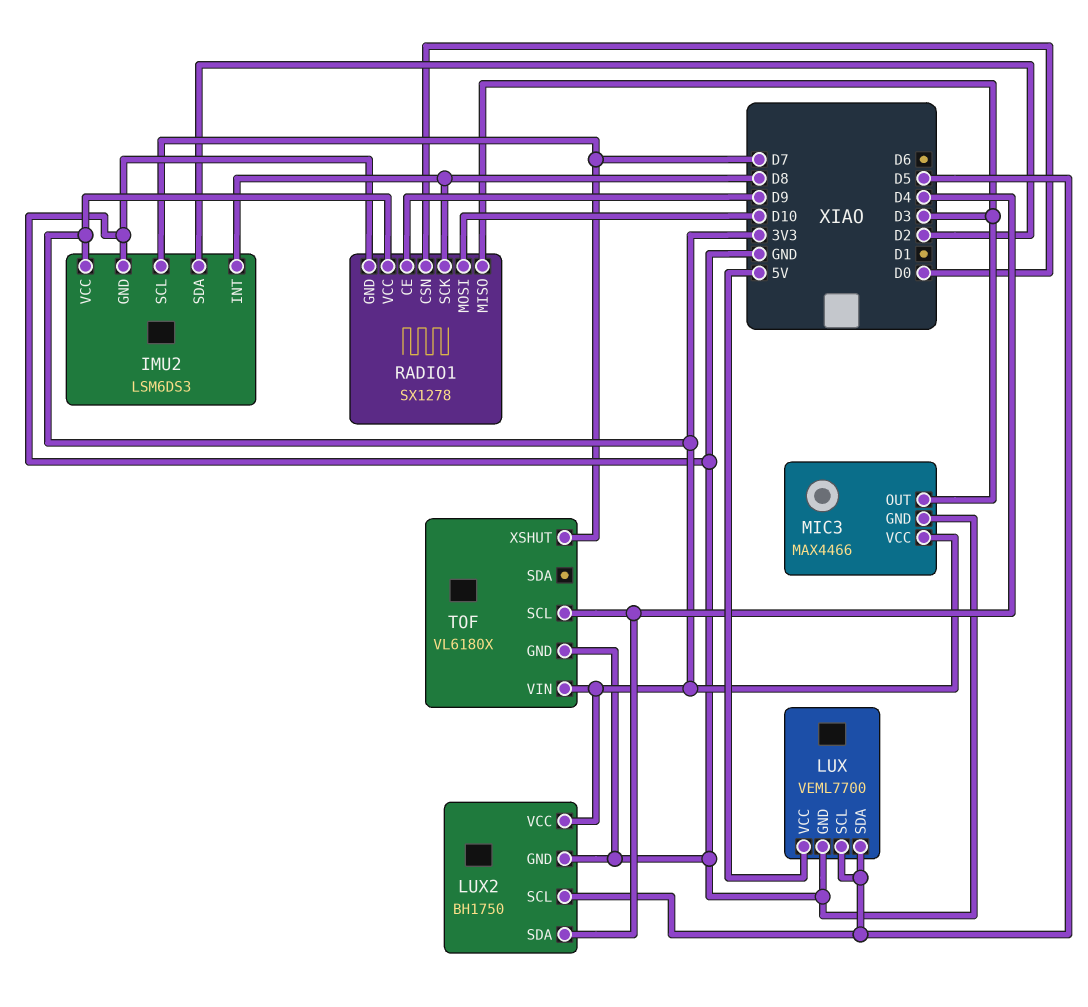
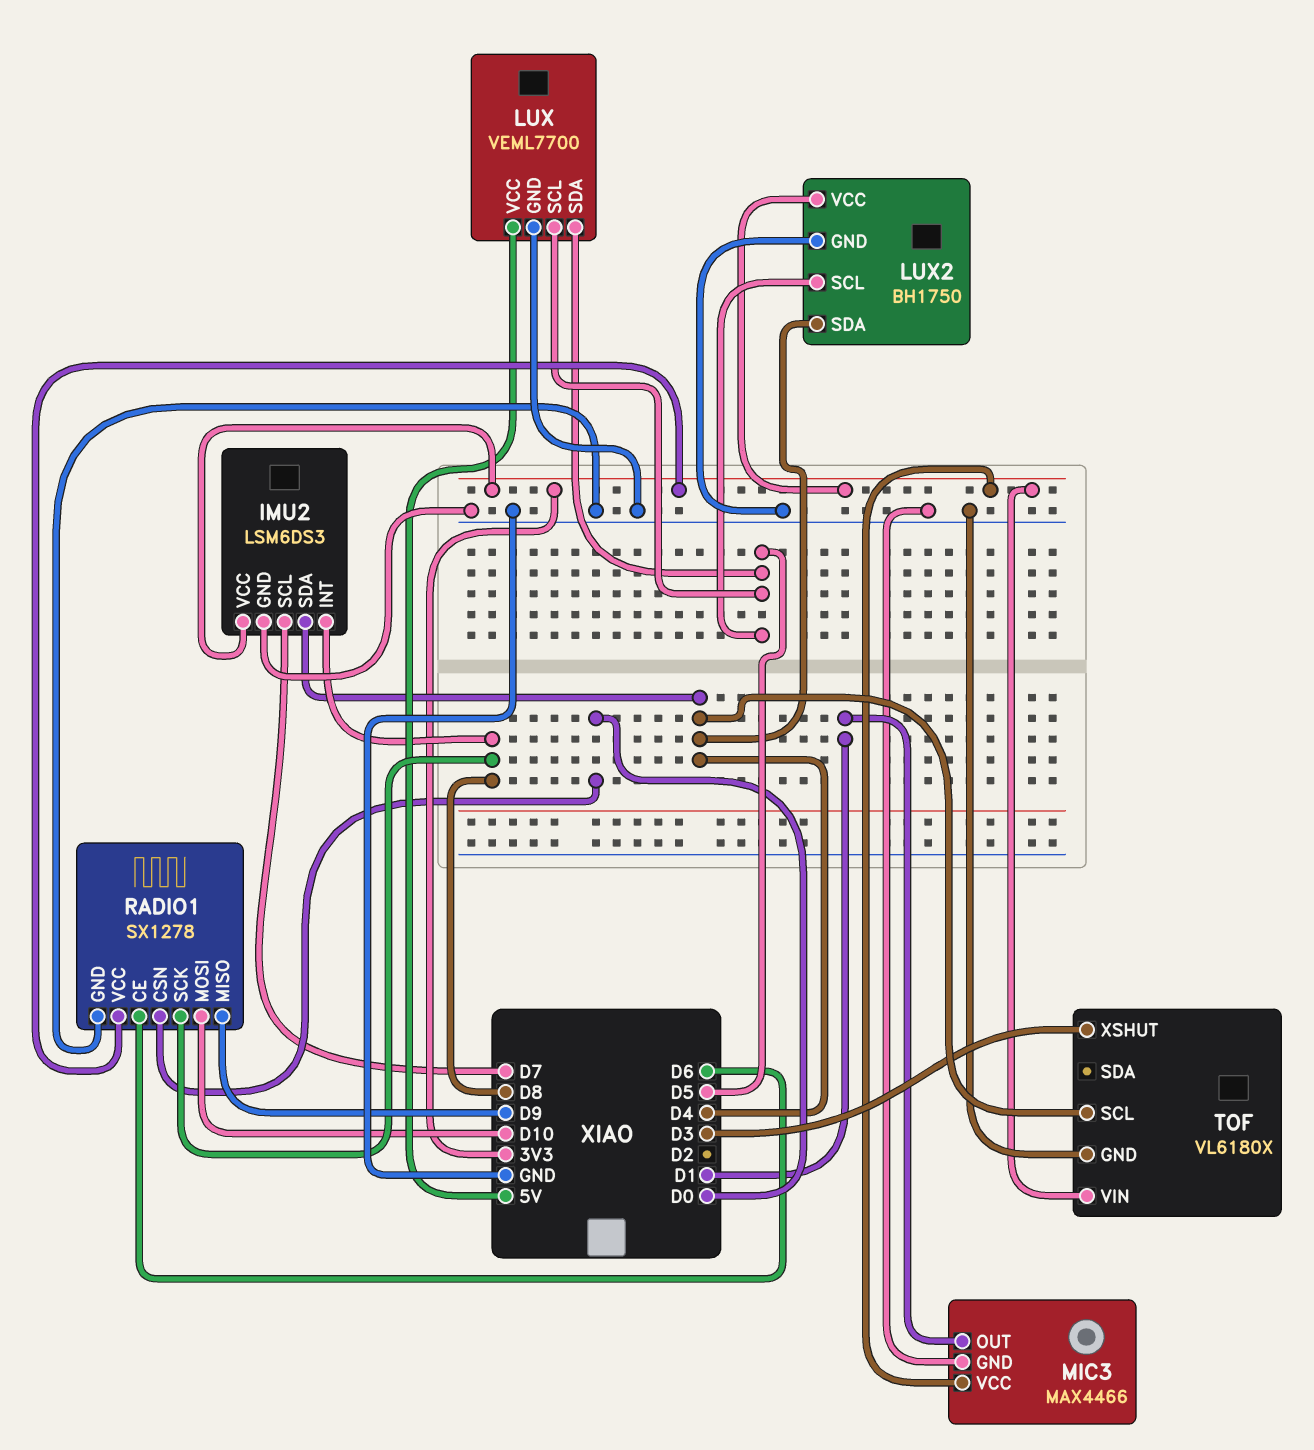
IMU2 pin SDA: D2 -> D4
MIC3 pin OUT: D3 -> D1
RADIO1 pin CE: D9 -> D6
RADIO1 pin MISO: D3 -> D9
TOF pin XSHUT: D7 -> D3

